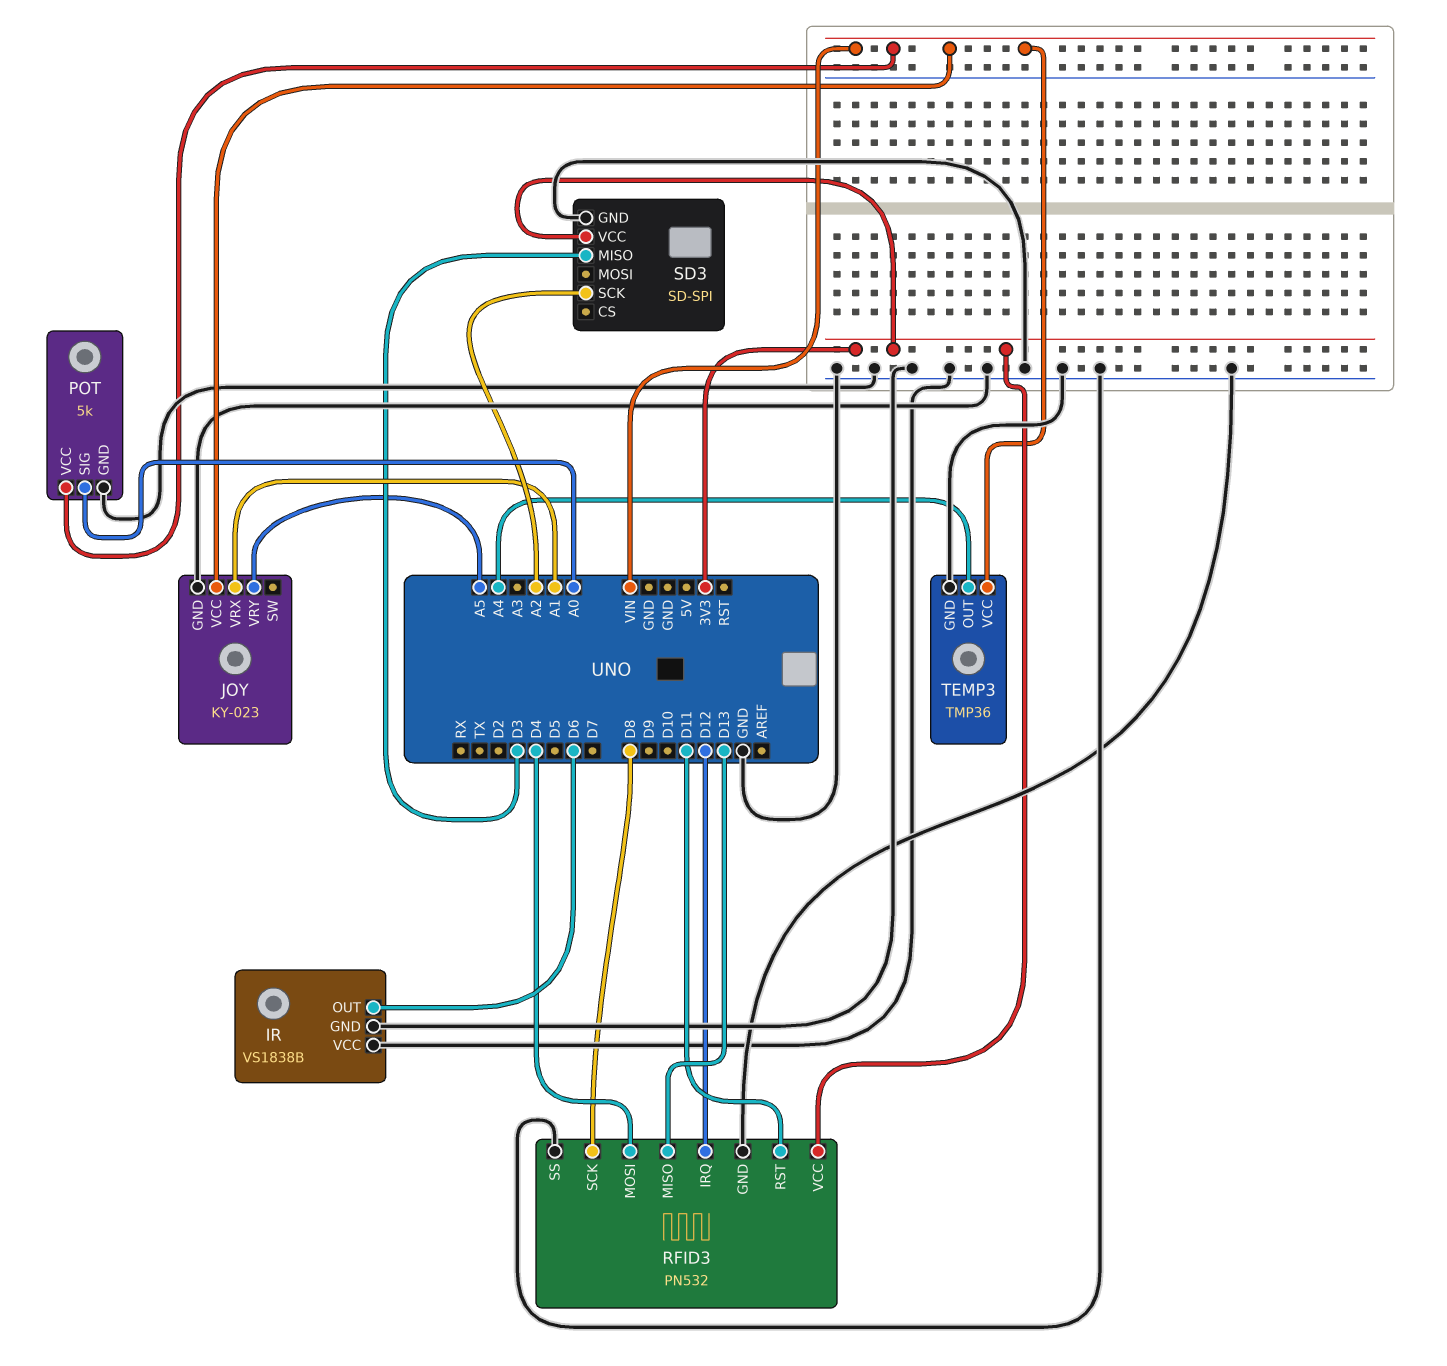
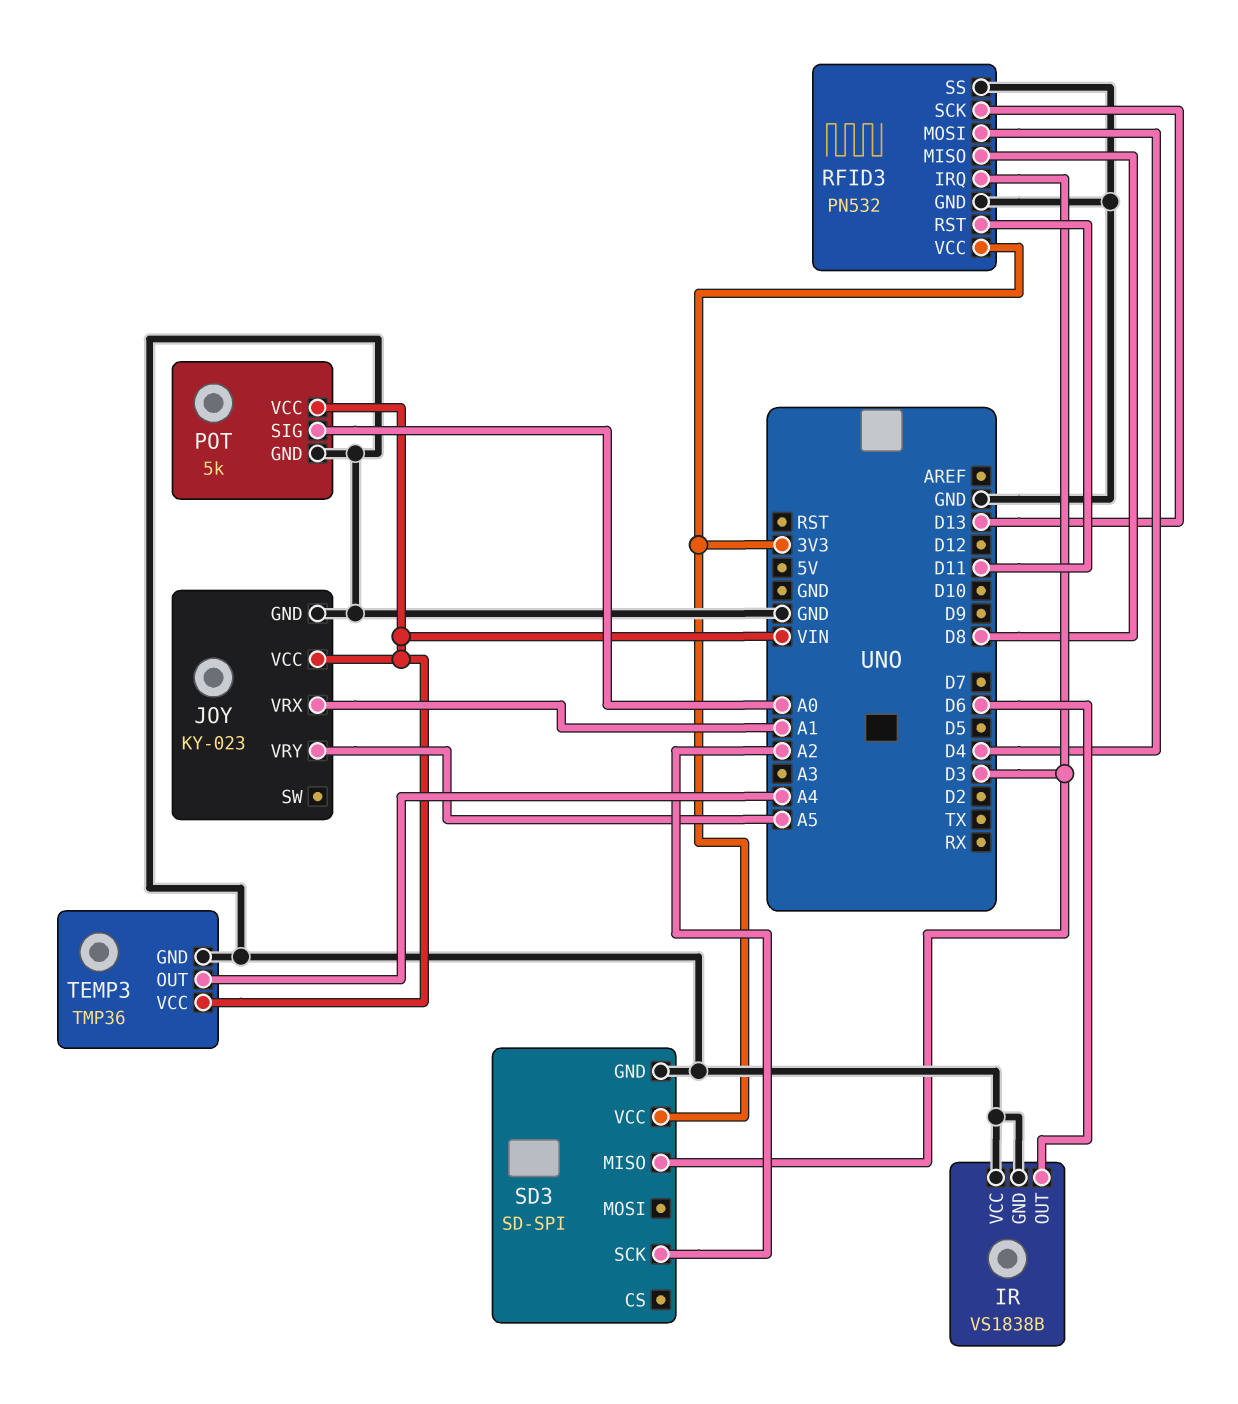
RFID3 pin IRQ: D12 -> D3
RFID3 pin MISO: D13 -> D8
RFID3 pin SCK: D8 -> D13

